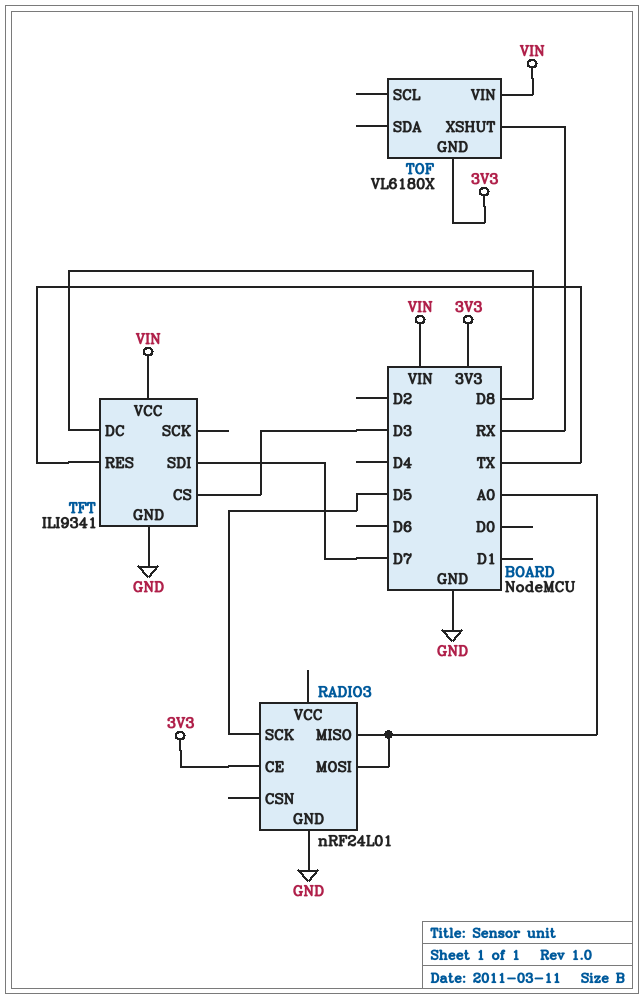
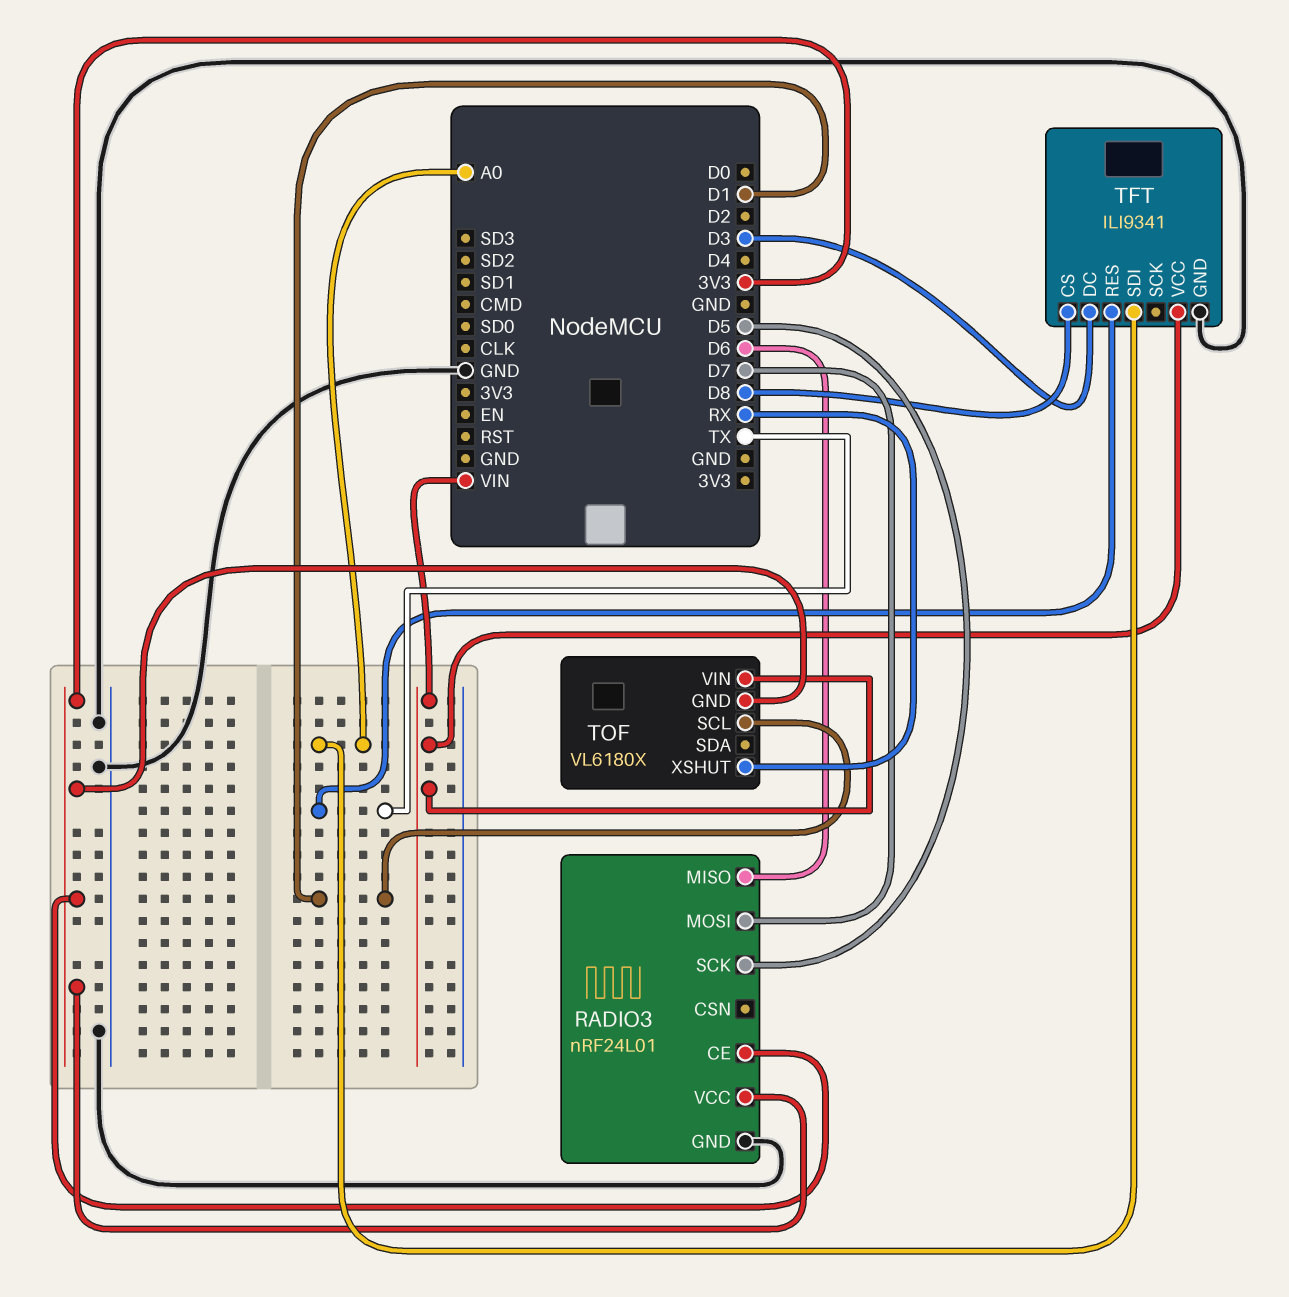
RADIO3 pin MISO: A0 -> D6
RADIO3 pin MOSI: A0 -> D7
RADIO3 pin VCC: none -> 3V3
TFT pin CS: D3 -> D8
TFT pin DC: D8 -> D3
TFT pin SDI: D7 -> A0
TOF pin SCL: none -> D1

